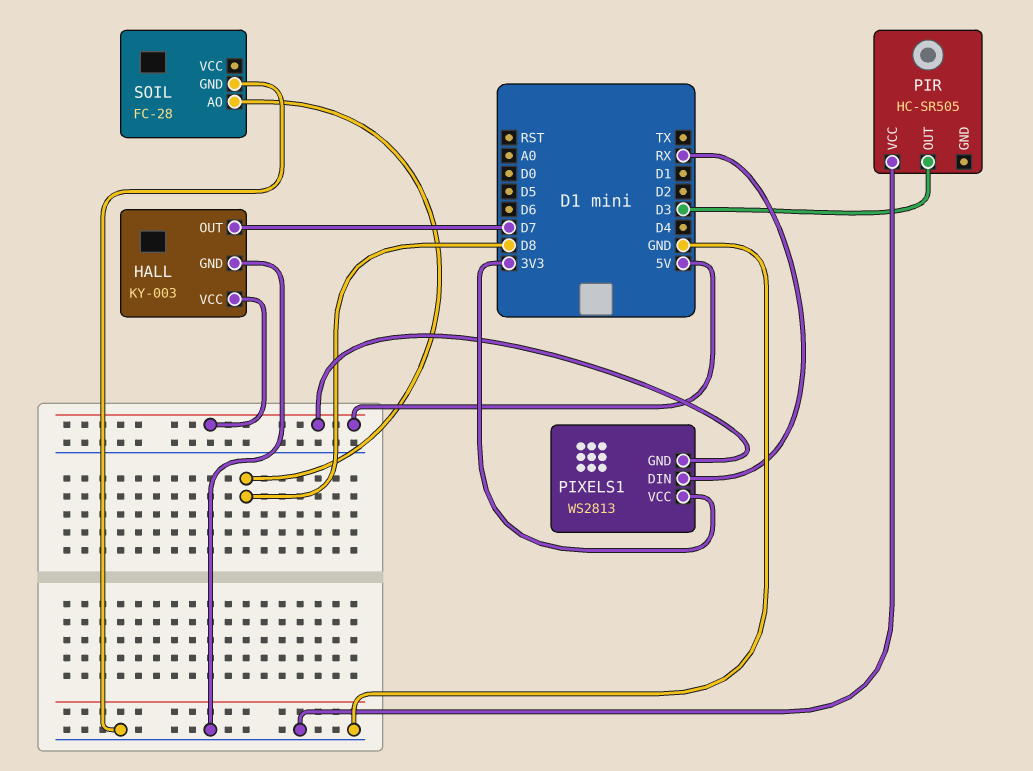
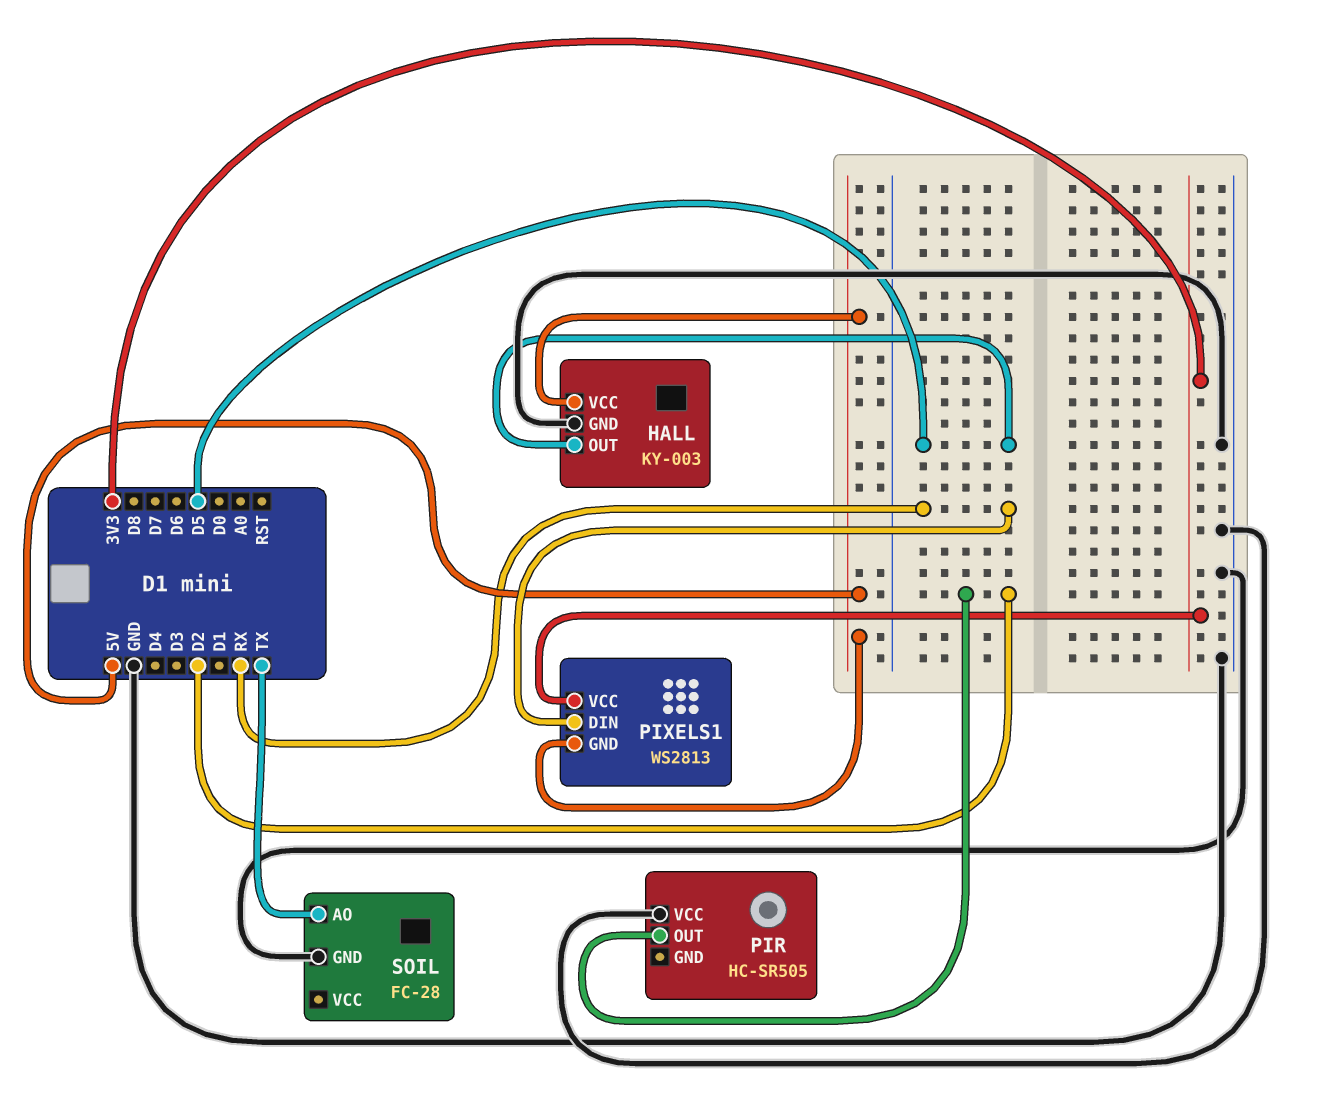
HALL pin OUT: D7 -> D5
PIR pin OUT: D3 -> D2
SOIL pin AO: D8 -> TX

